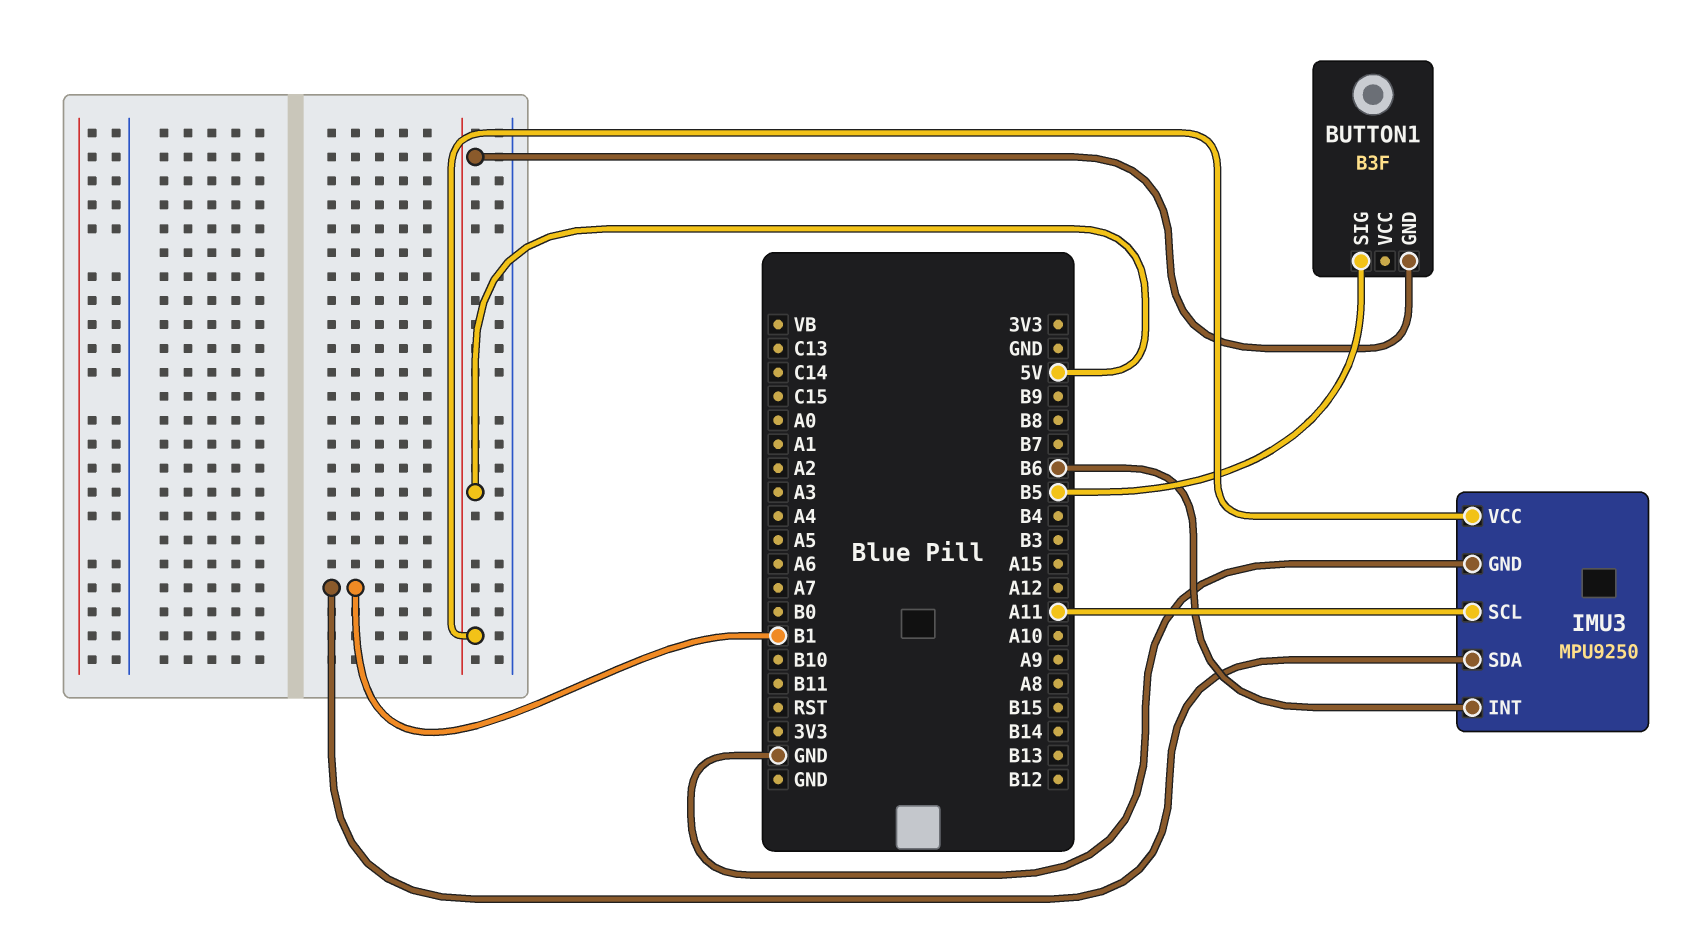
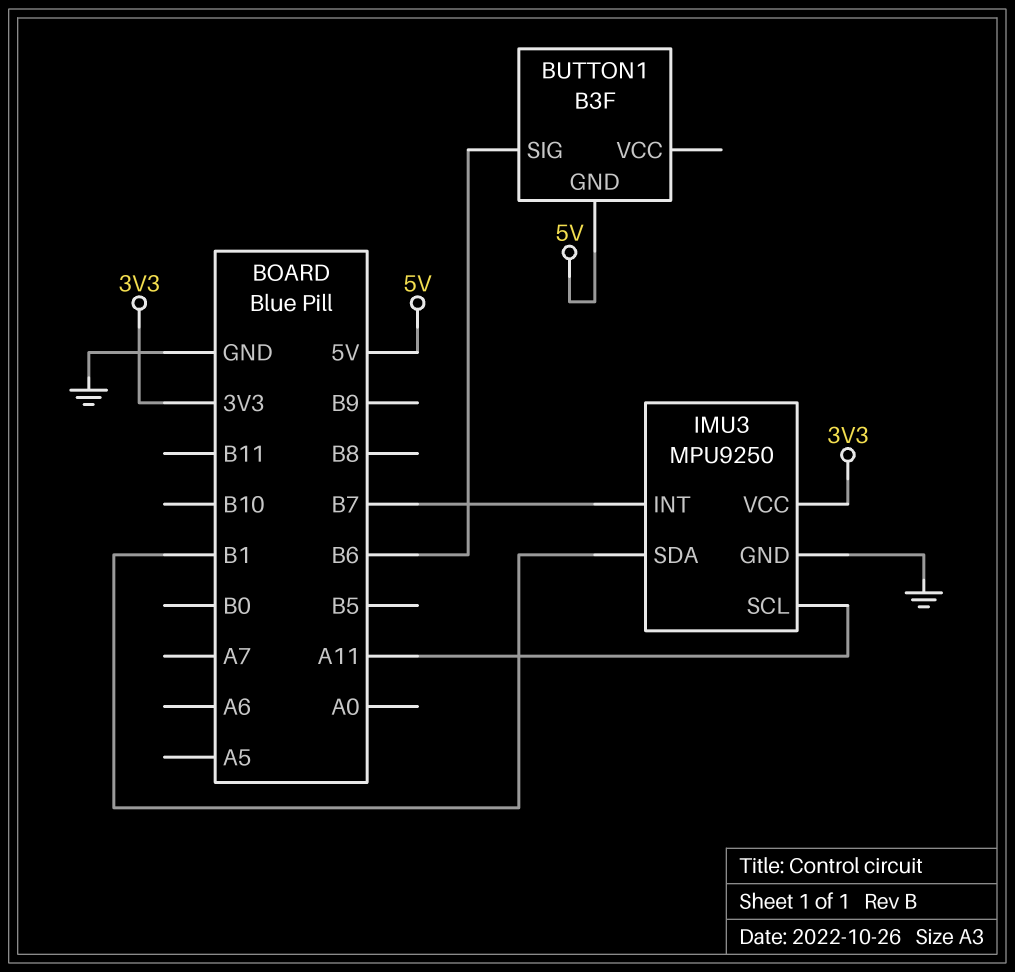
BUTTON1 pin SIG: B5 -> B6
IMU3 pin INT: B6 -> B7
IMU3 pin VCC: 5V -> 3V3

